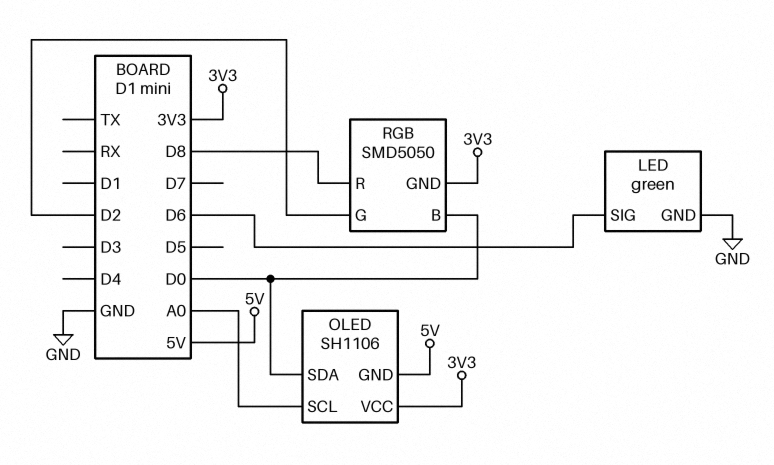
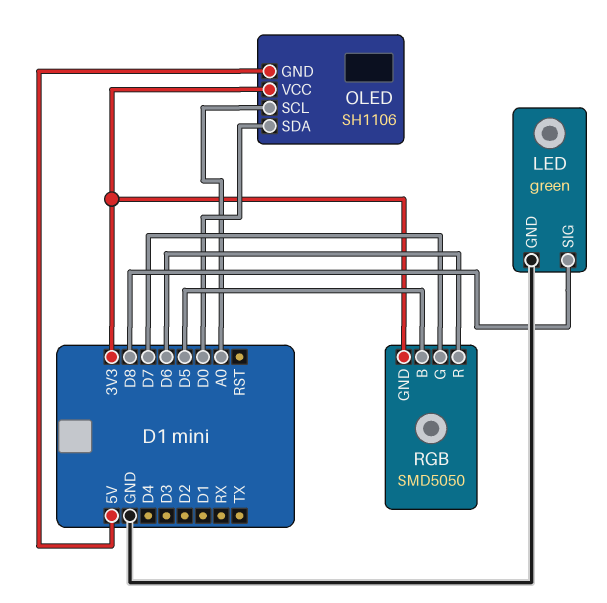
LED pin SIG: D6 -> D8
RGB pin B: D0 -> D5
RGB pin G: D2 -> D7
RGB pin R: D8 -> D6

